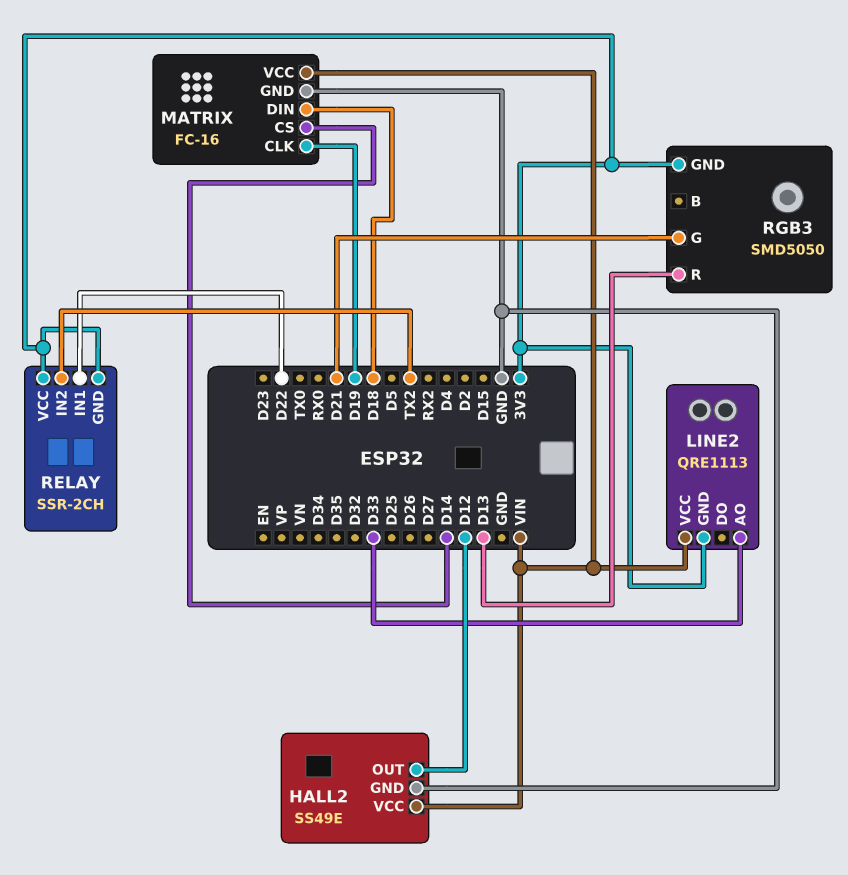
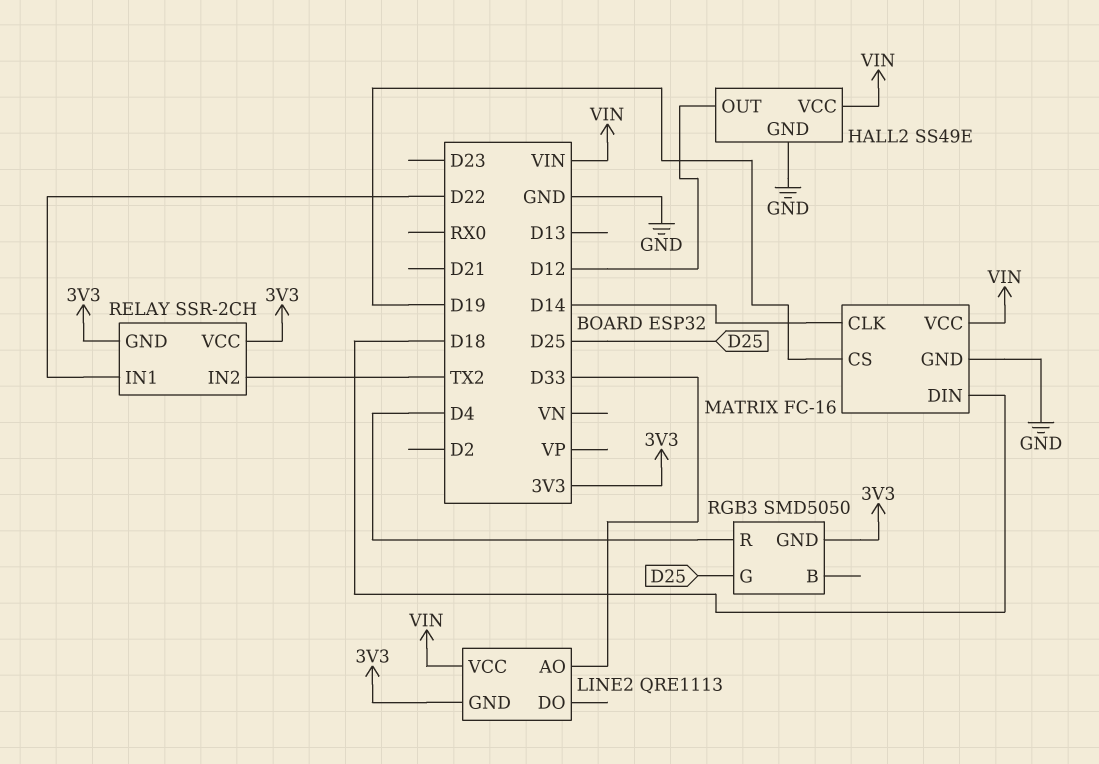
MATRIX pin CLK: D19 -> D14
MATRIX pin CS: D14 -> D19
RGB3 pin G: D21 -> D25
RGB3 pin R: D13 -> D4

